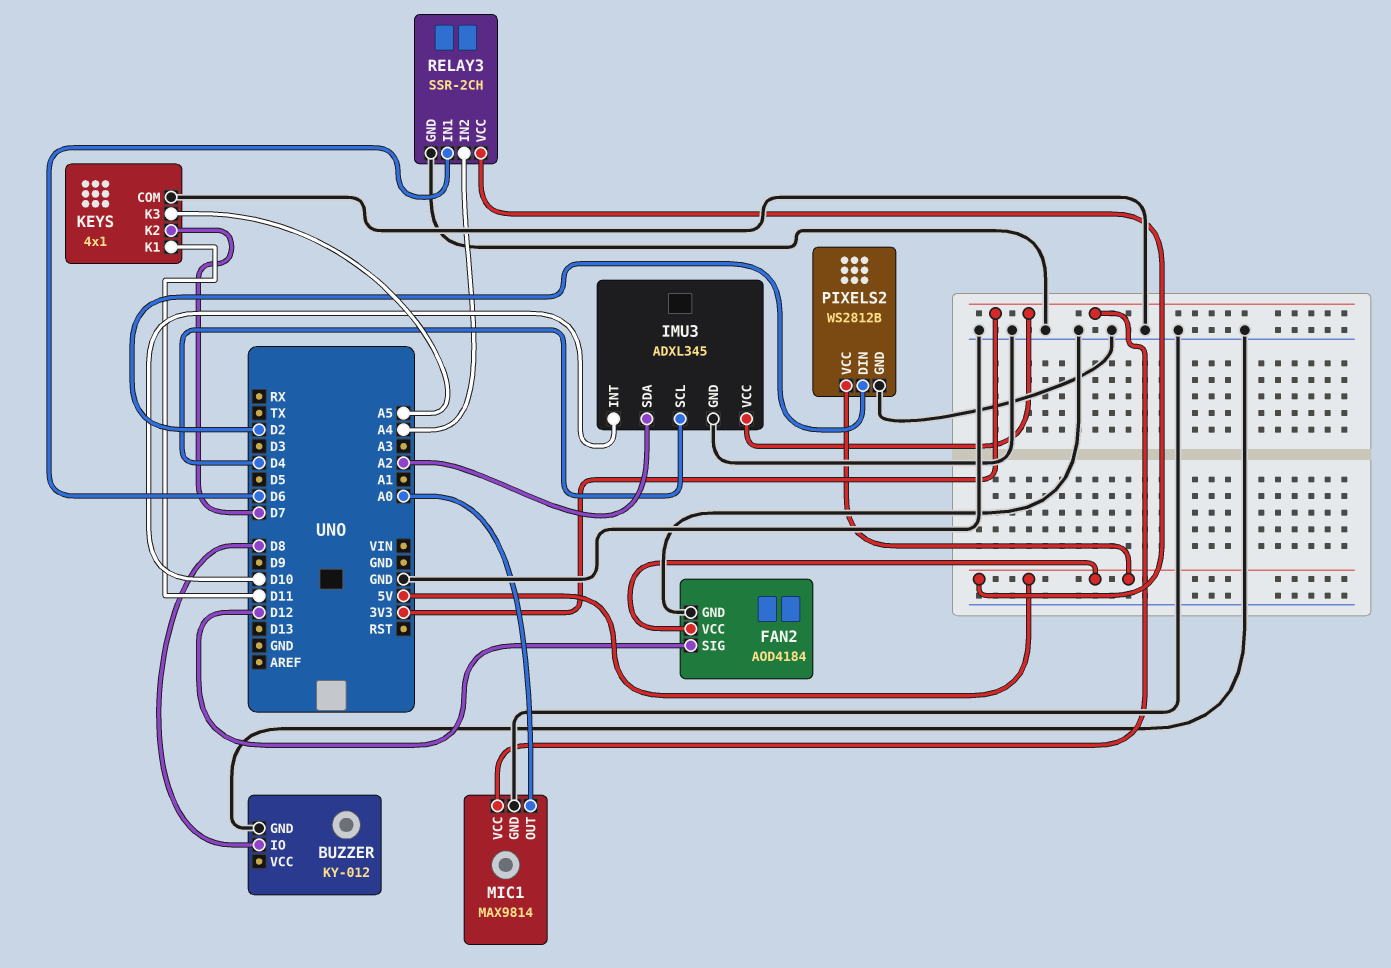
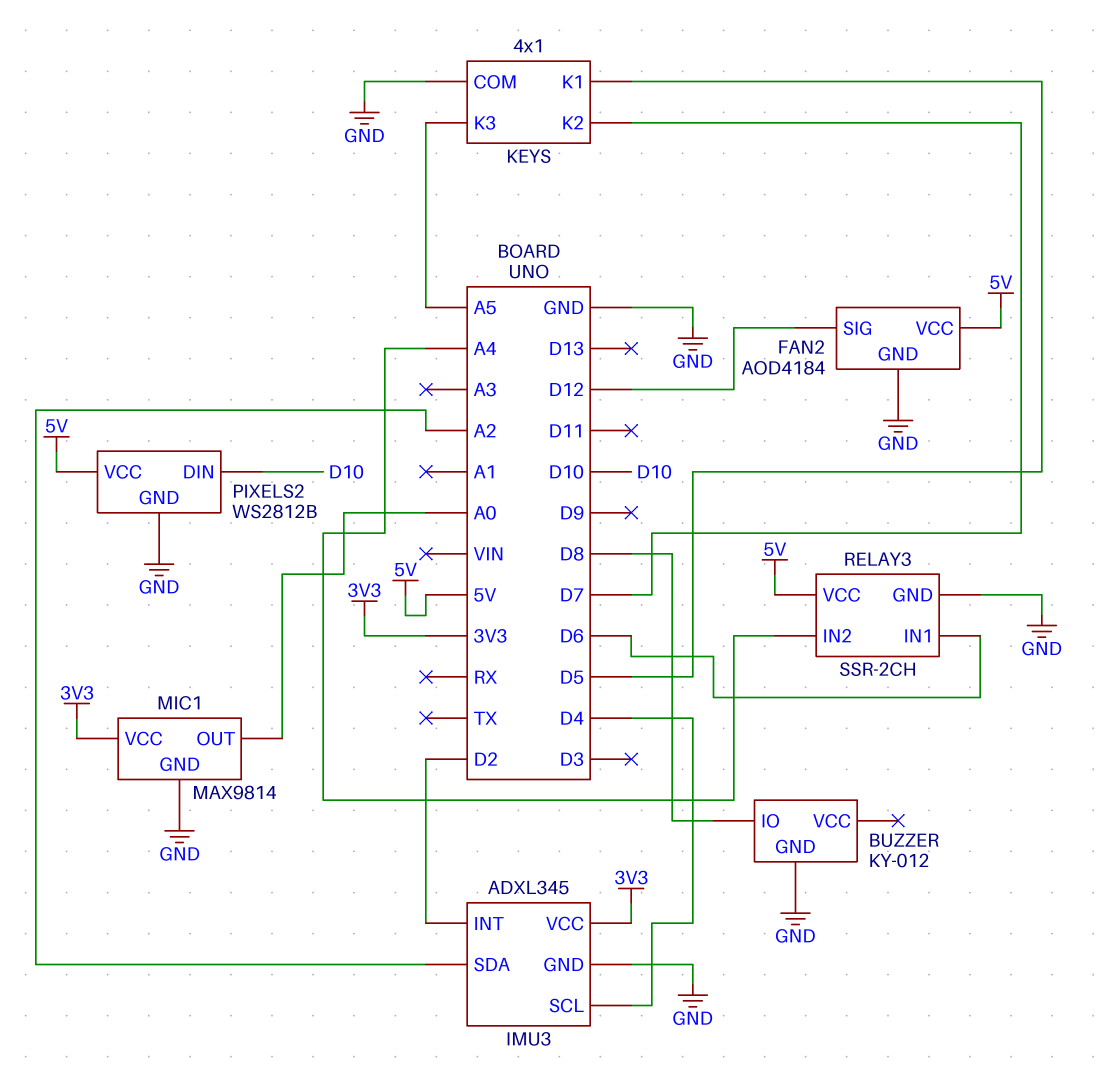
IMU3 pin INT: D10 -> D2
KEYS pin K1: D11 -> D5
PIXELS2 pin DIN: D2 -> D10

